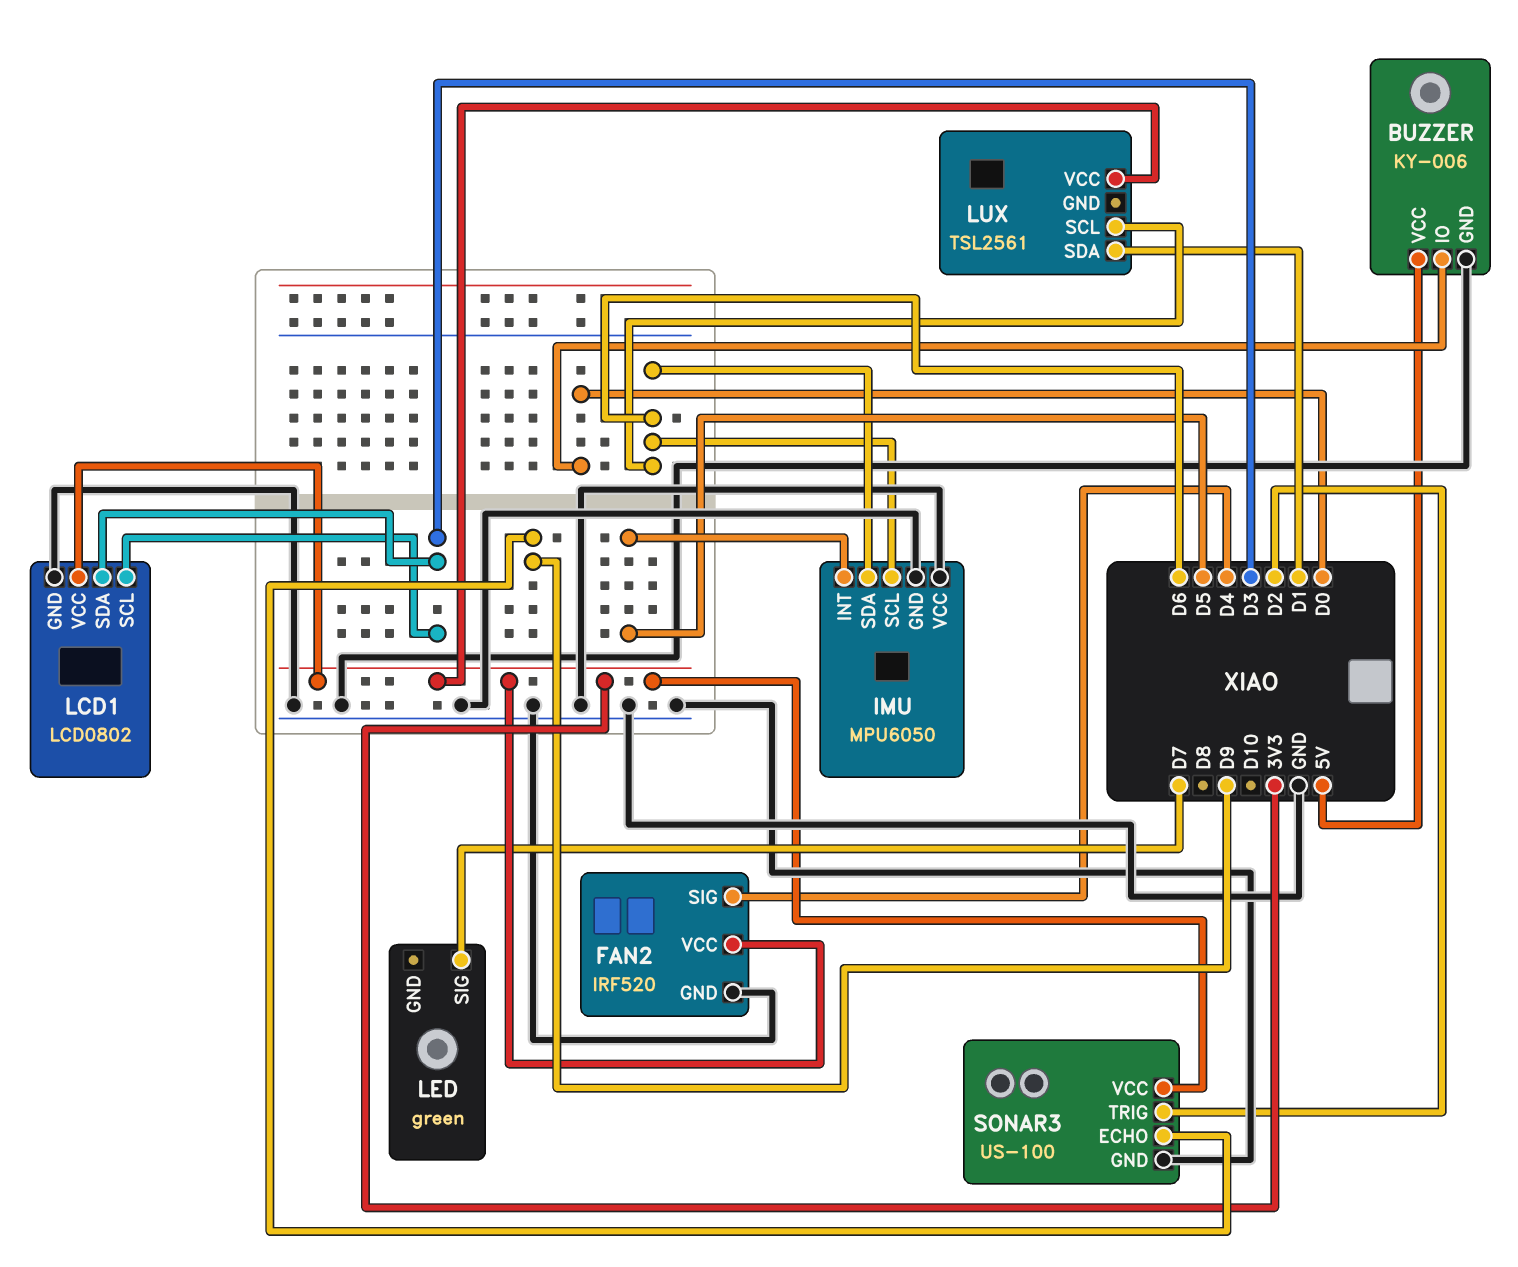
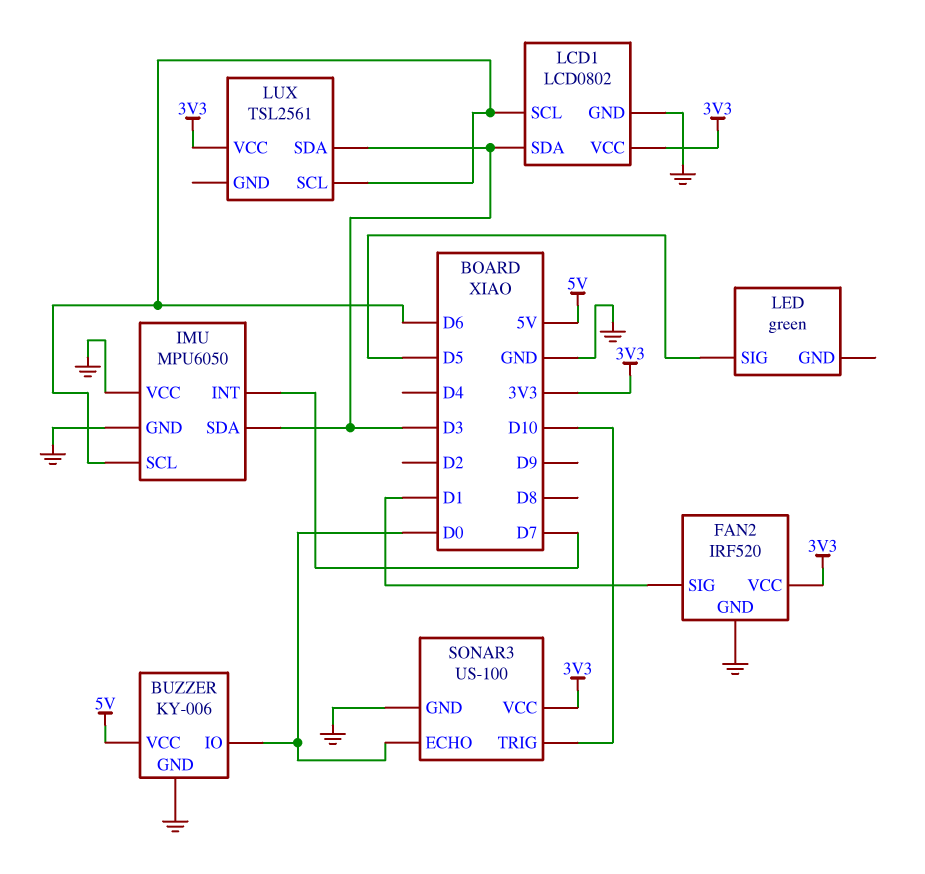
FAN2 pin SIG: D4 -> D1
IMU pin INT: D5 -> D7
IMU pin SDA: D6 -> D3
LCD1 pin SCL: D3 -> D6
LED pin SIG: D7 -> D5
LUX pin SDA: D1 -> D3
SONAR3 pin ECHO: D9 -> D0
SONAR3 pin TRIG: D2 -> D10

